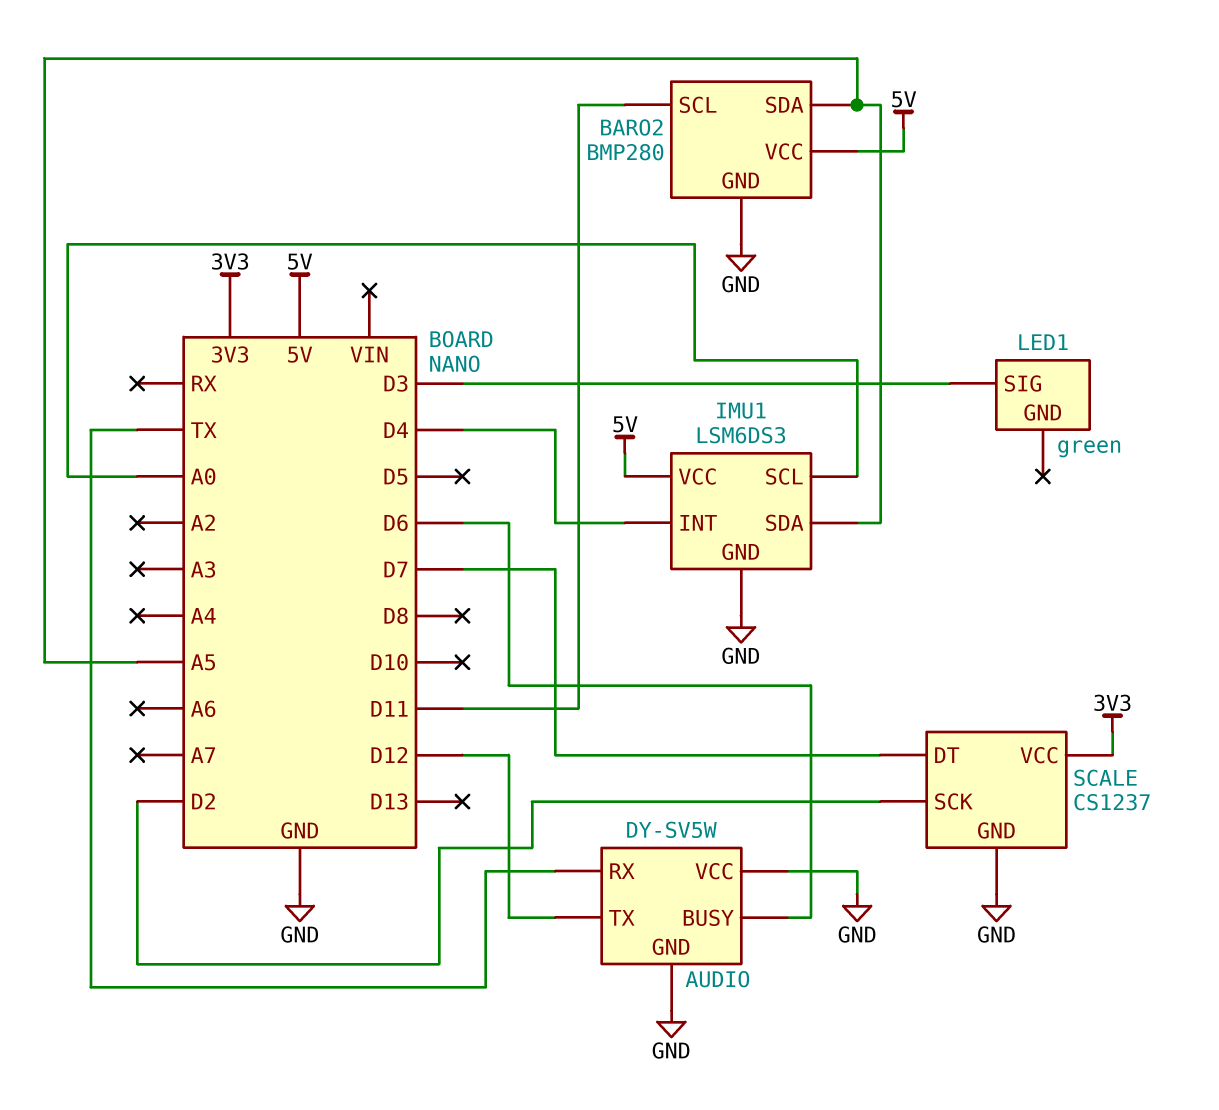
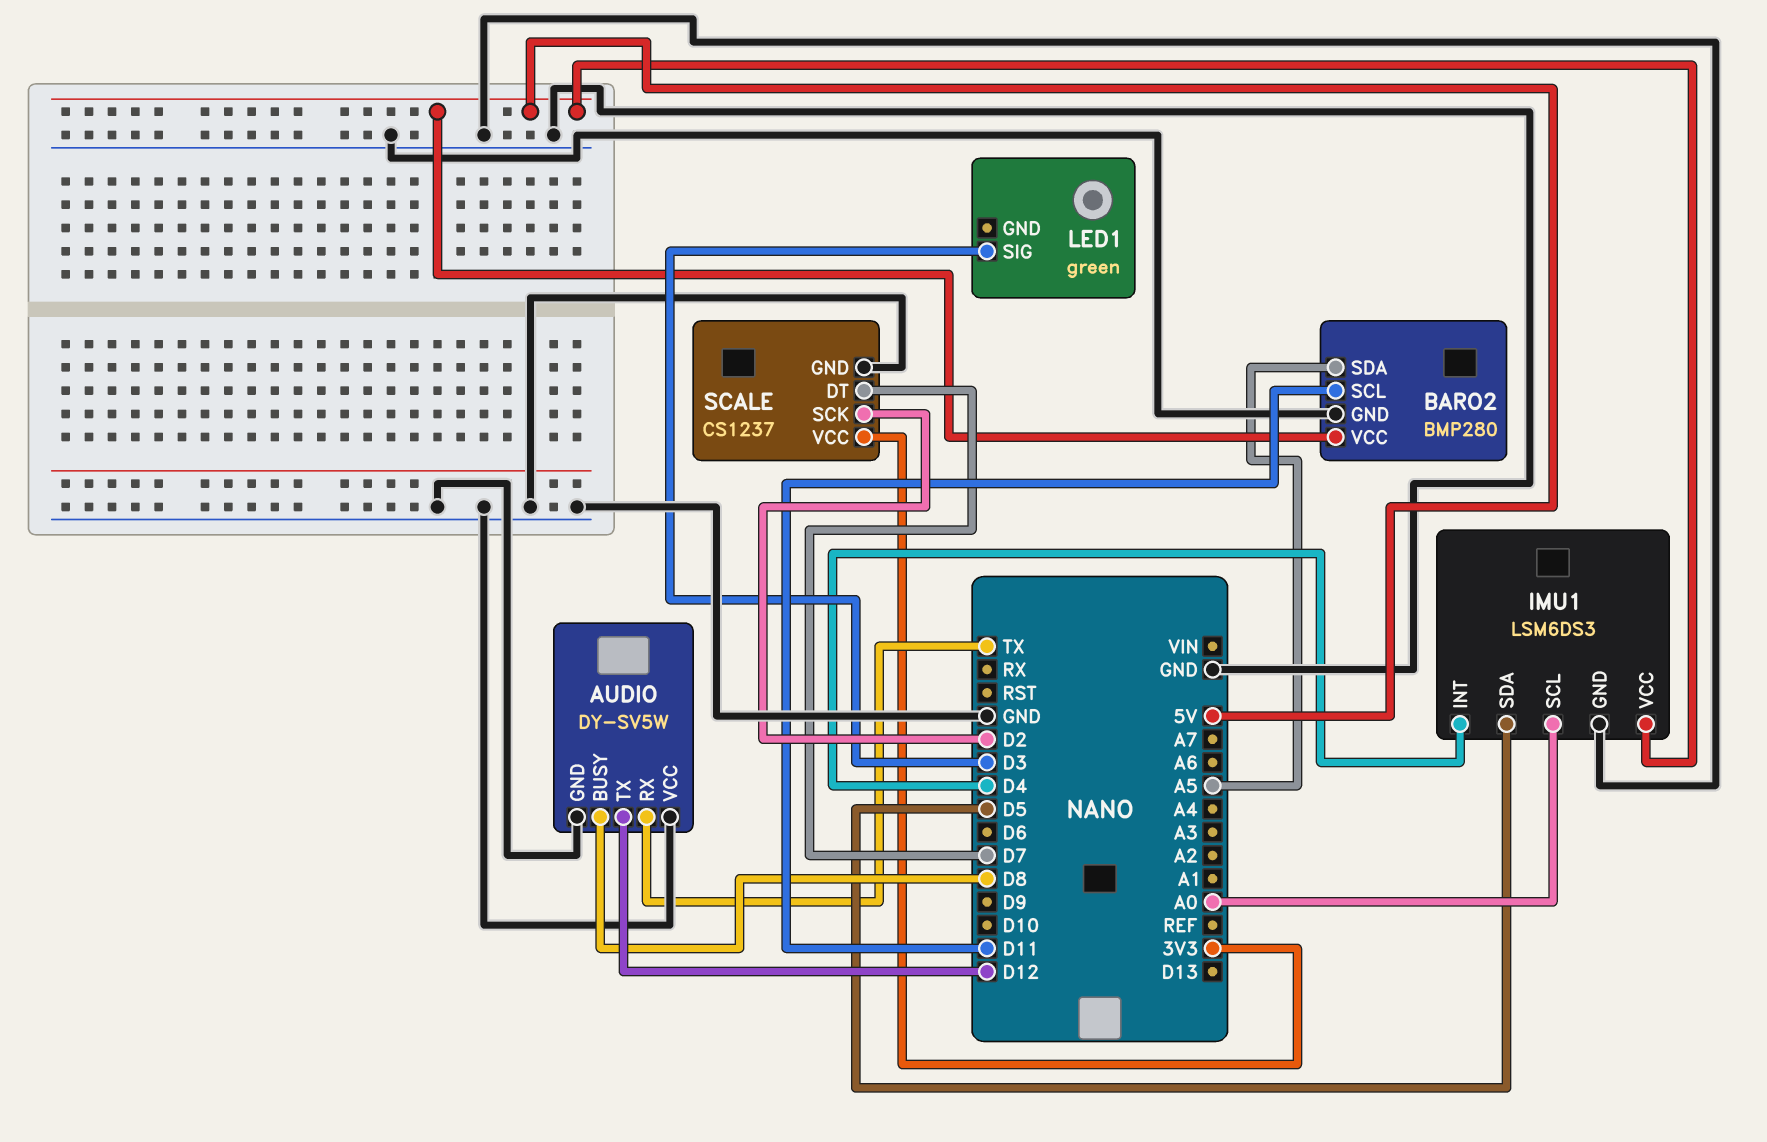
AUDIO pin BUSY: D6 -> D8
IMU1 pin SDA: A5 -> D5

